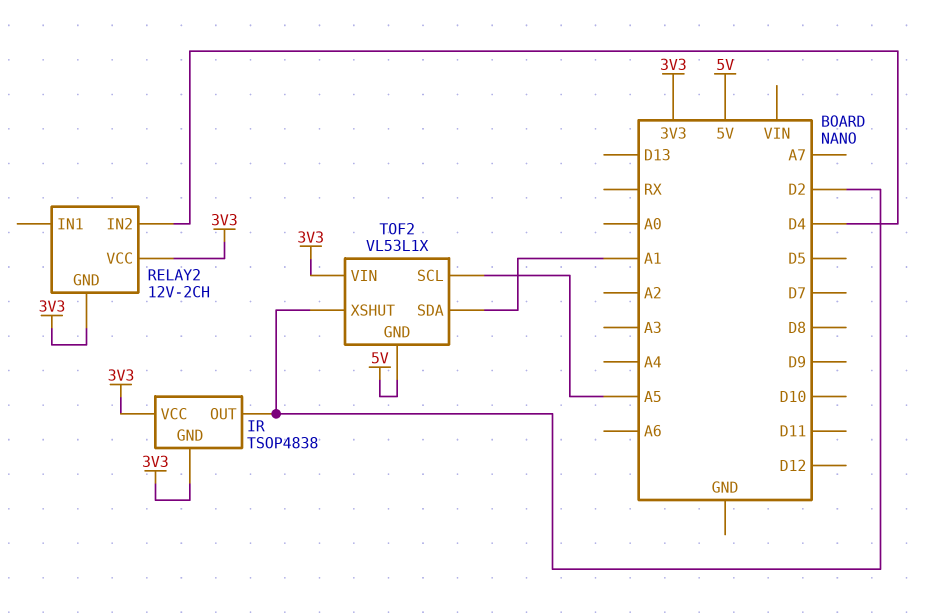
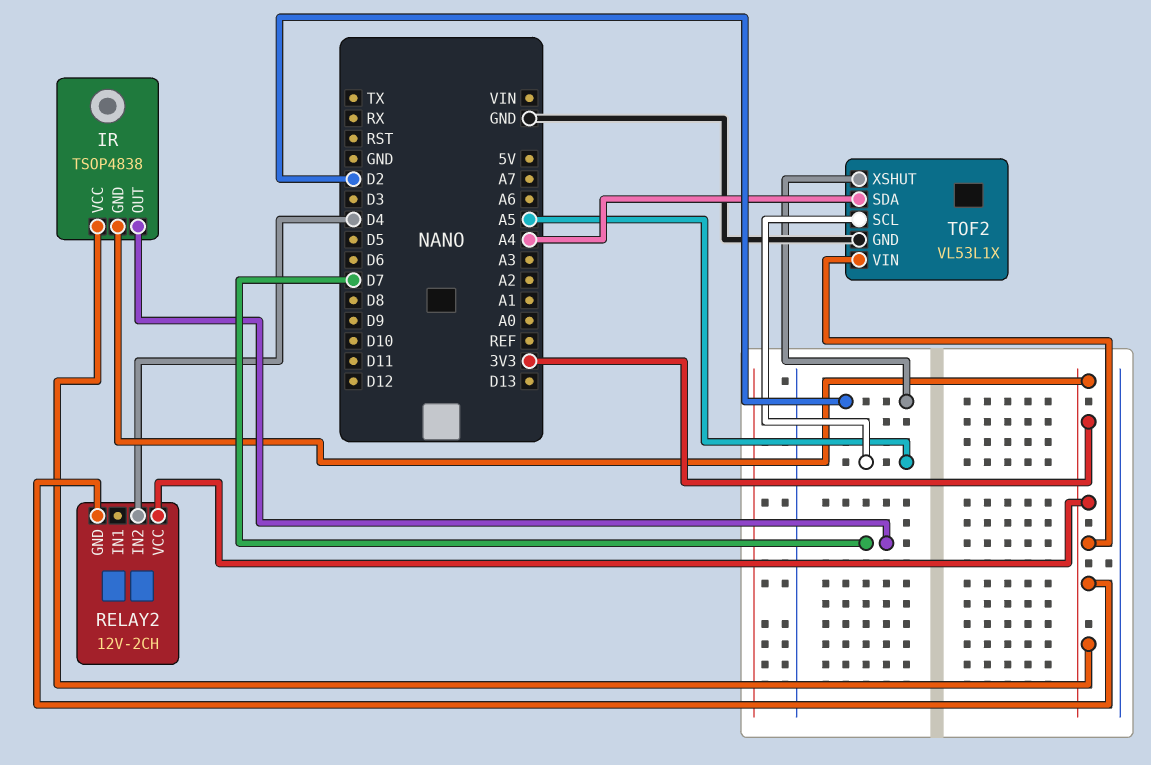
IR pin OUT: D2 -> D7
TOF2 pin GND: 5V -> GND
TOF2 pin SDA: A1 -> A4

